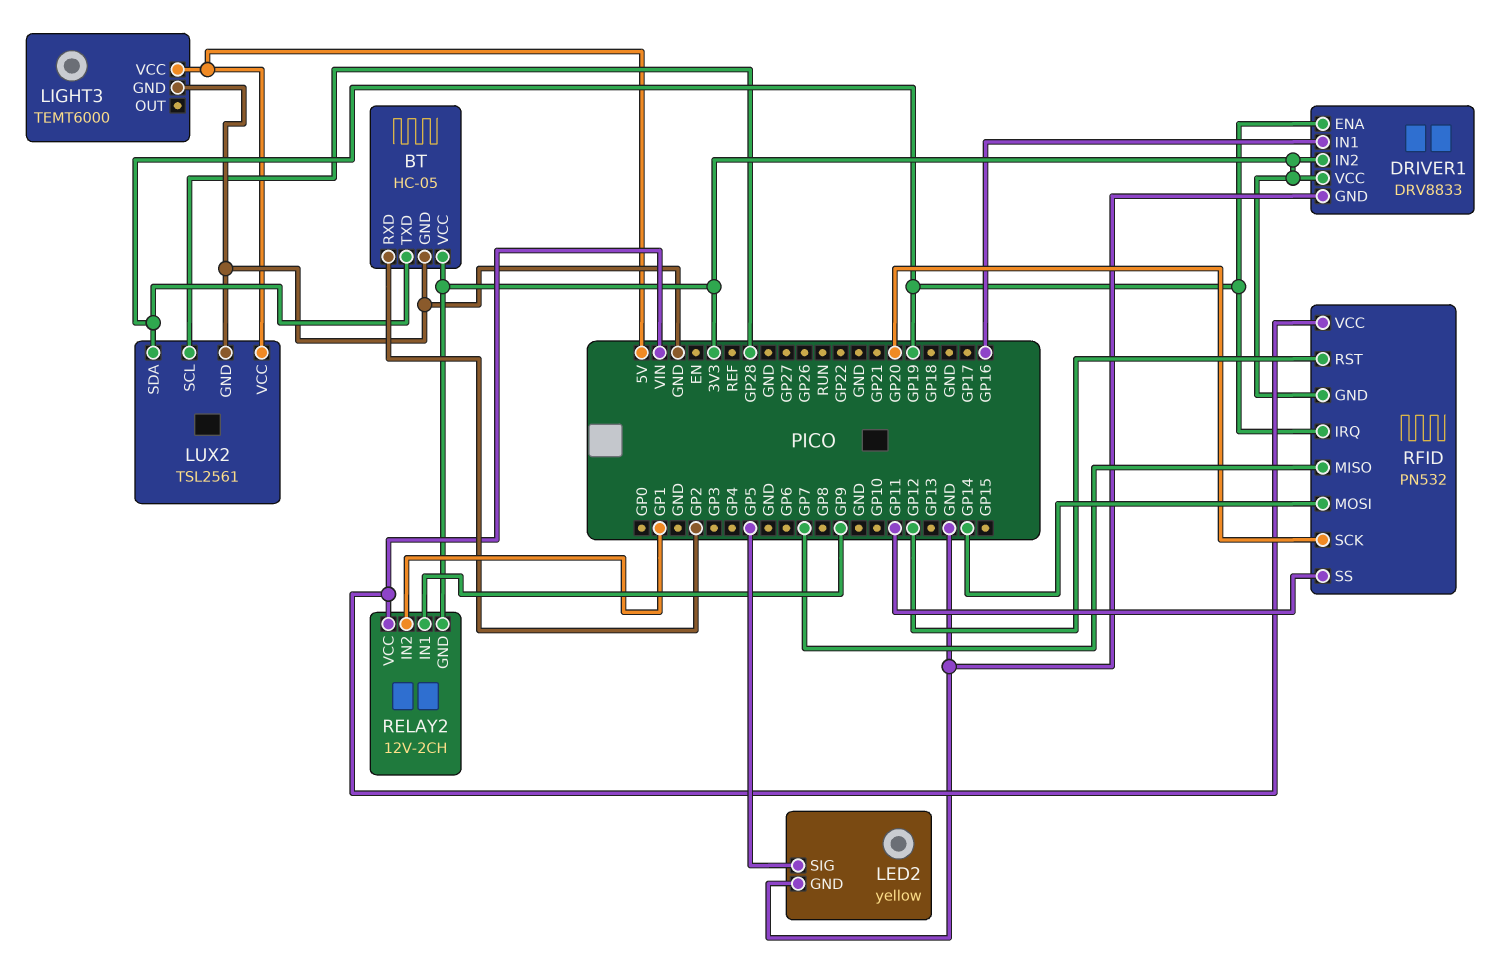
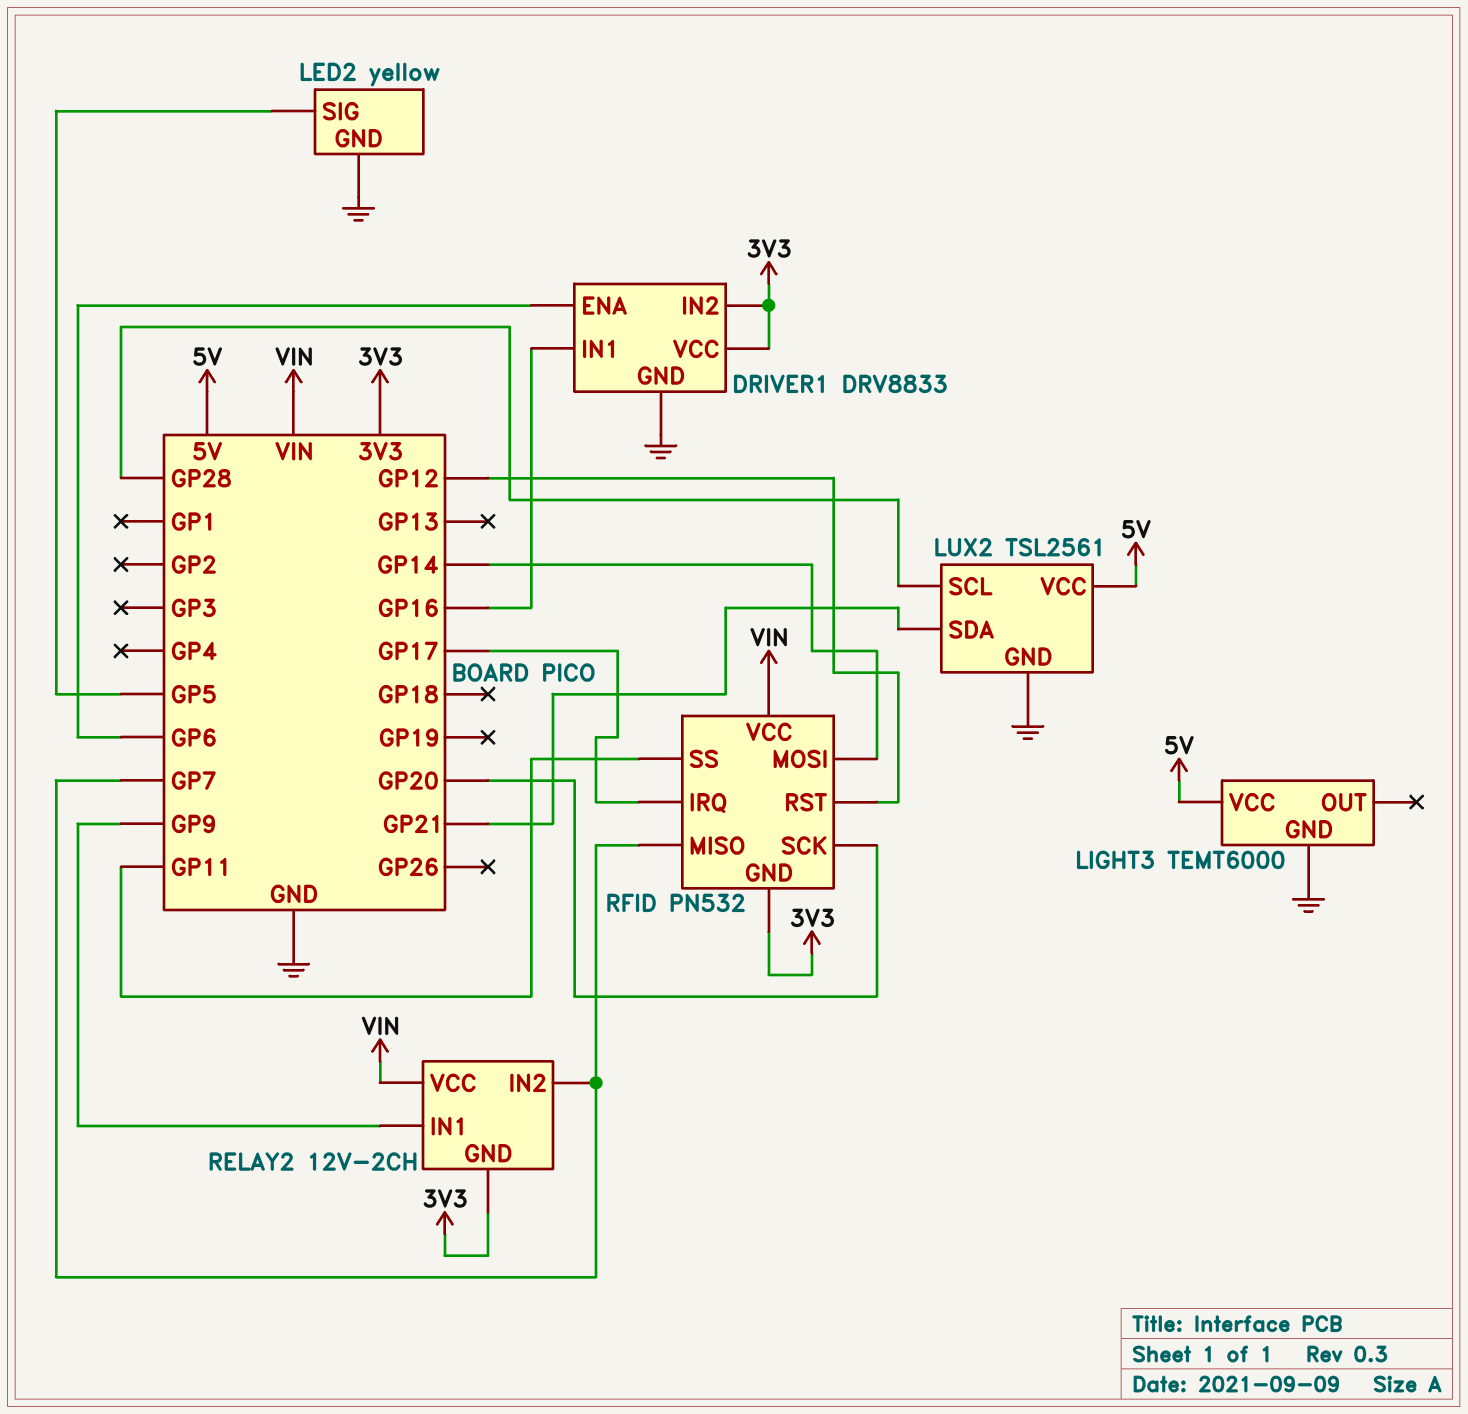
BT: HC-05 -> none
BT pin GND: GND -> none
BT pin RXD: GP2 -> none
BT pin TXD: GP19 -> none
BT pin VCC: 3V3 -> none
DRIVER1 pin ENA: GP19 -> GP6
LUX2 pin SDA: GP19 -> GP21
RELAY2 pin IN2: GP1 -> GP7
RFID pin IRQ: GP19 -> GP17

